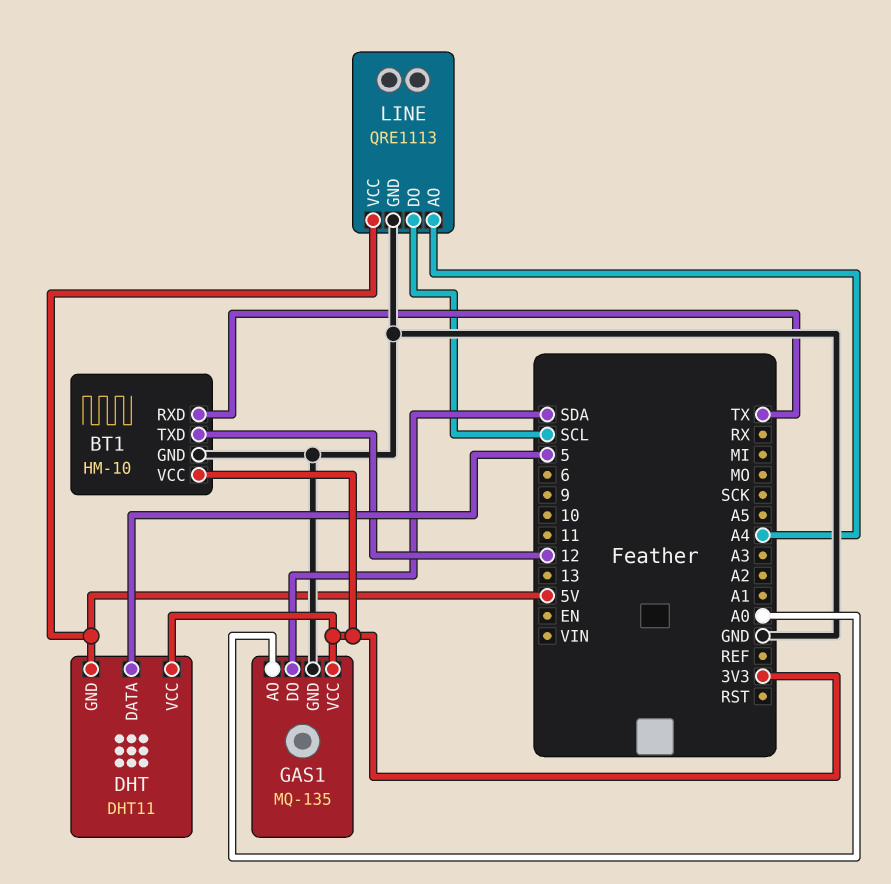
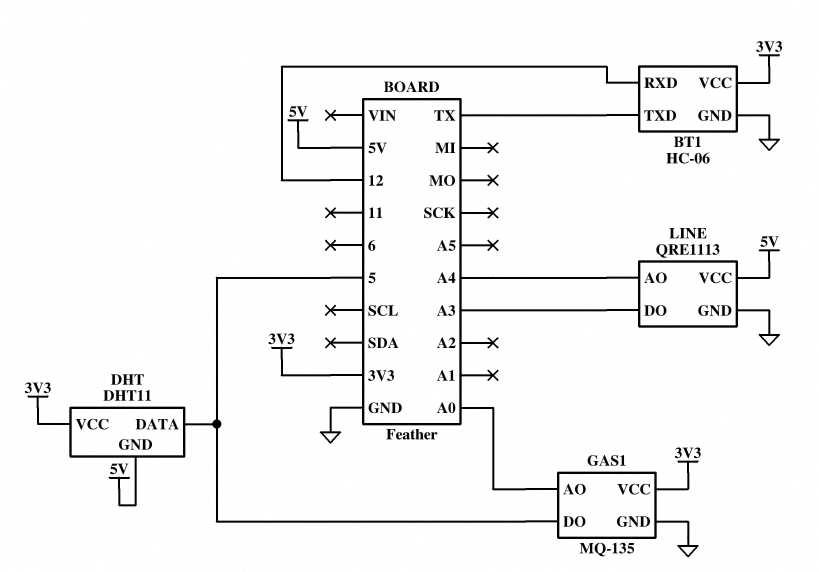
BT1: HM-10 -> HC-06
BT1 pin RXD: TX -> 12
BT1 pin TXD: 12 -> TX
GAS1 pin DO: SDA -> 5
LINE pin DO: SCL -> A3

